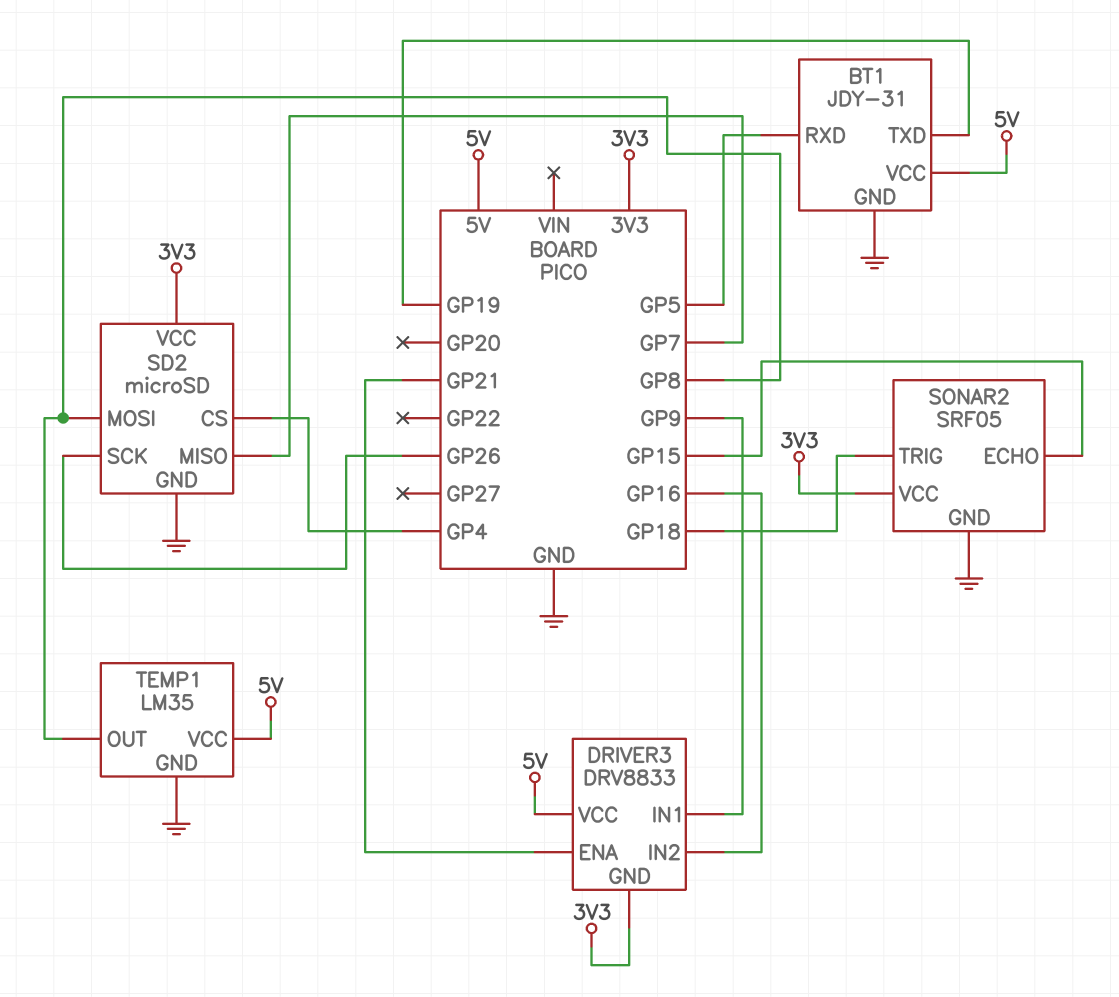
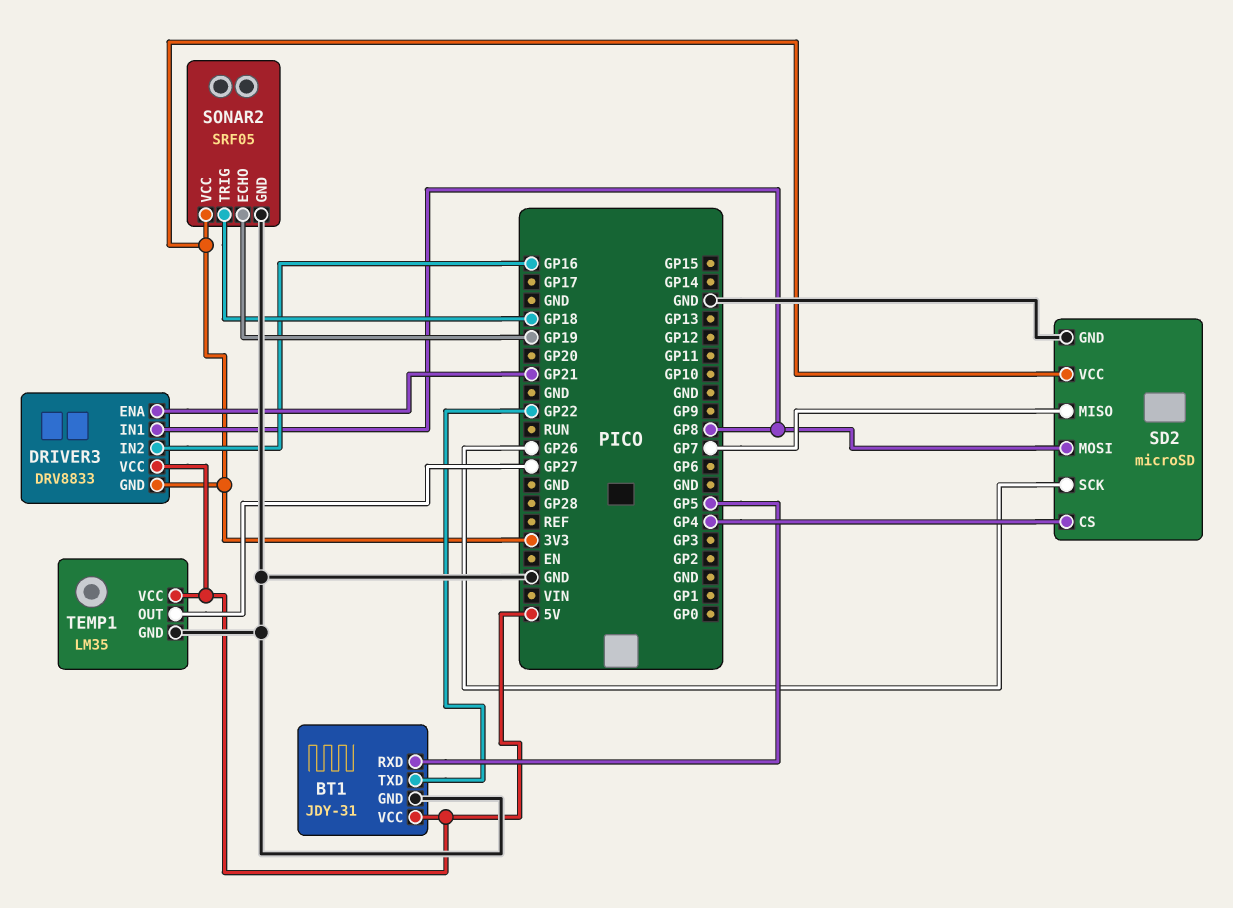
BT1 pin TXD: GP19 -> GP22
DRIVER3 pin IN1: GP9 -> GP8
SONAR2 pin ECHO: GP15 -> GP19
TEMP1 pin OUT: GP8 -> GP27

